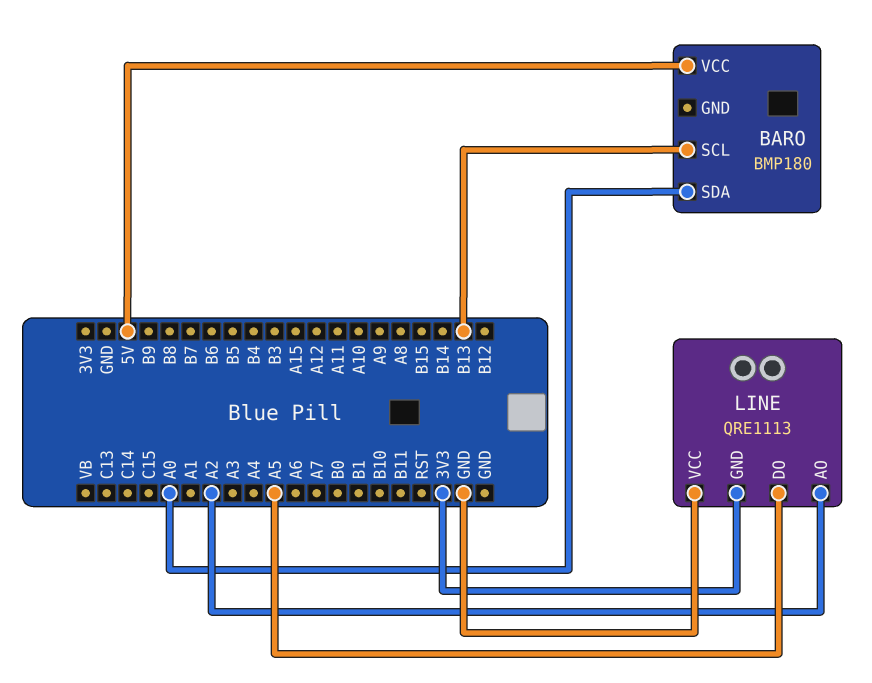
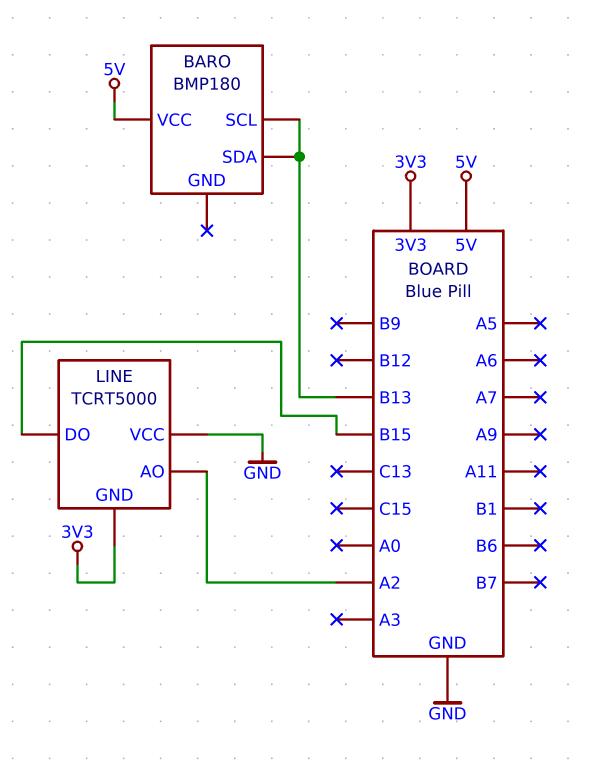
BARO pin SDA: A0 -> B13
LINE: QRE1113 -> TCRT5000
LINE pin DO: A5 -> B15

